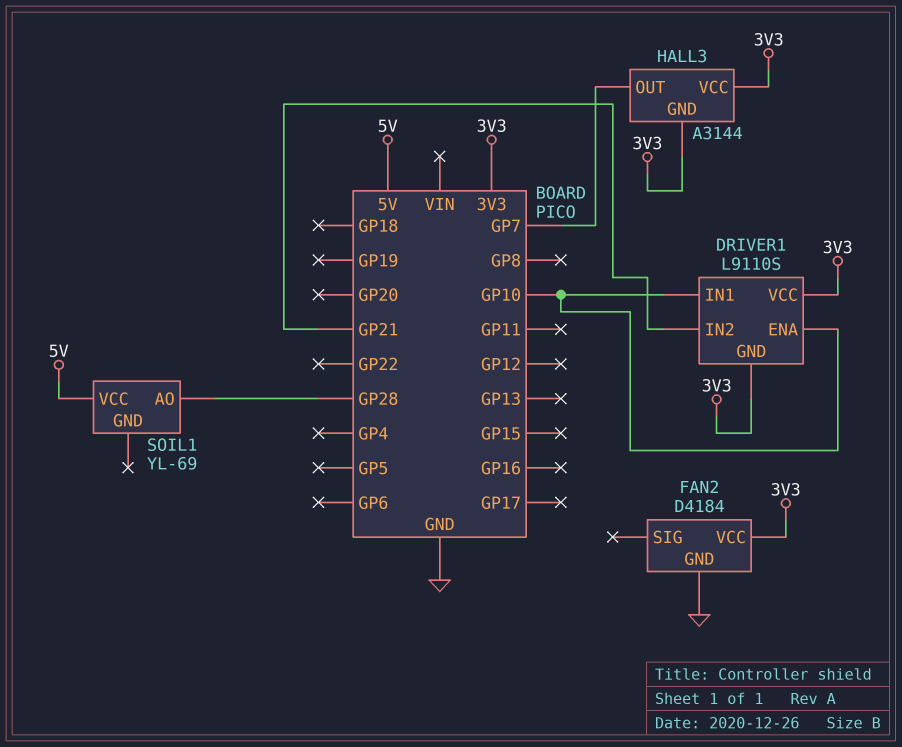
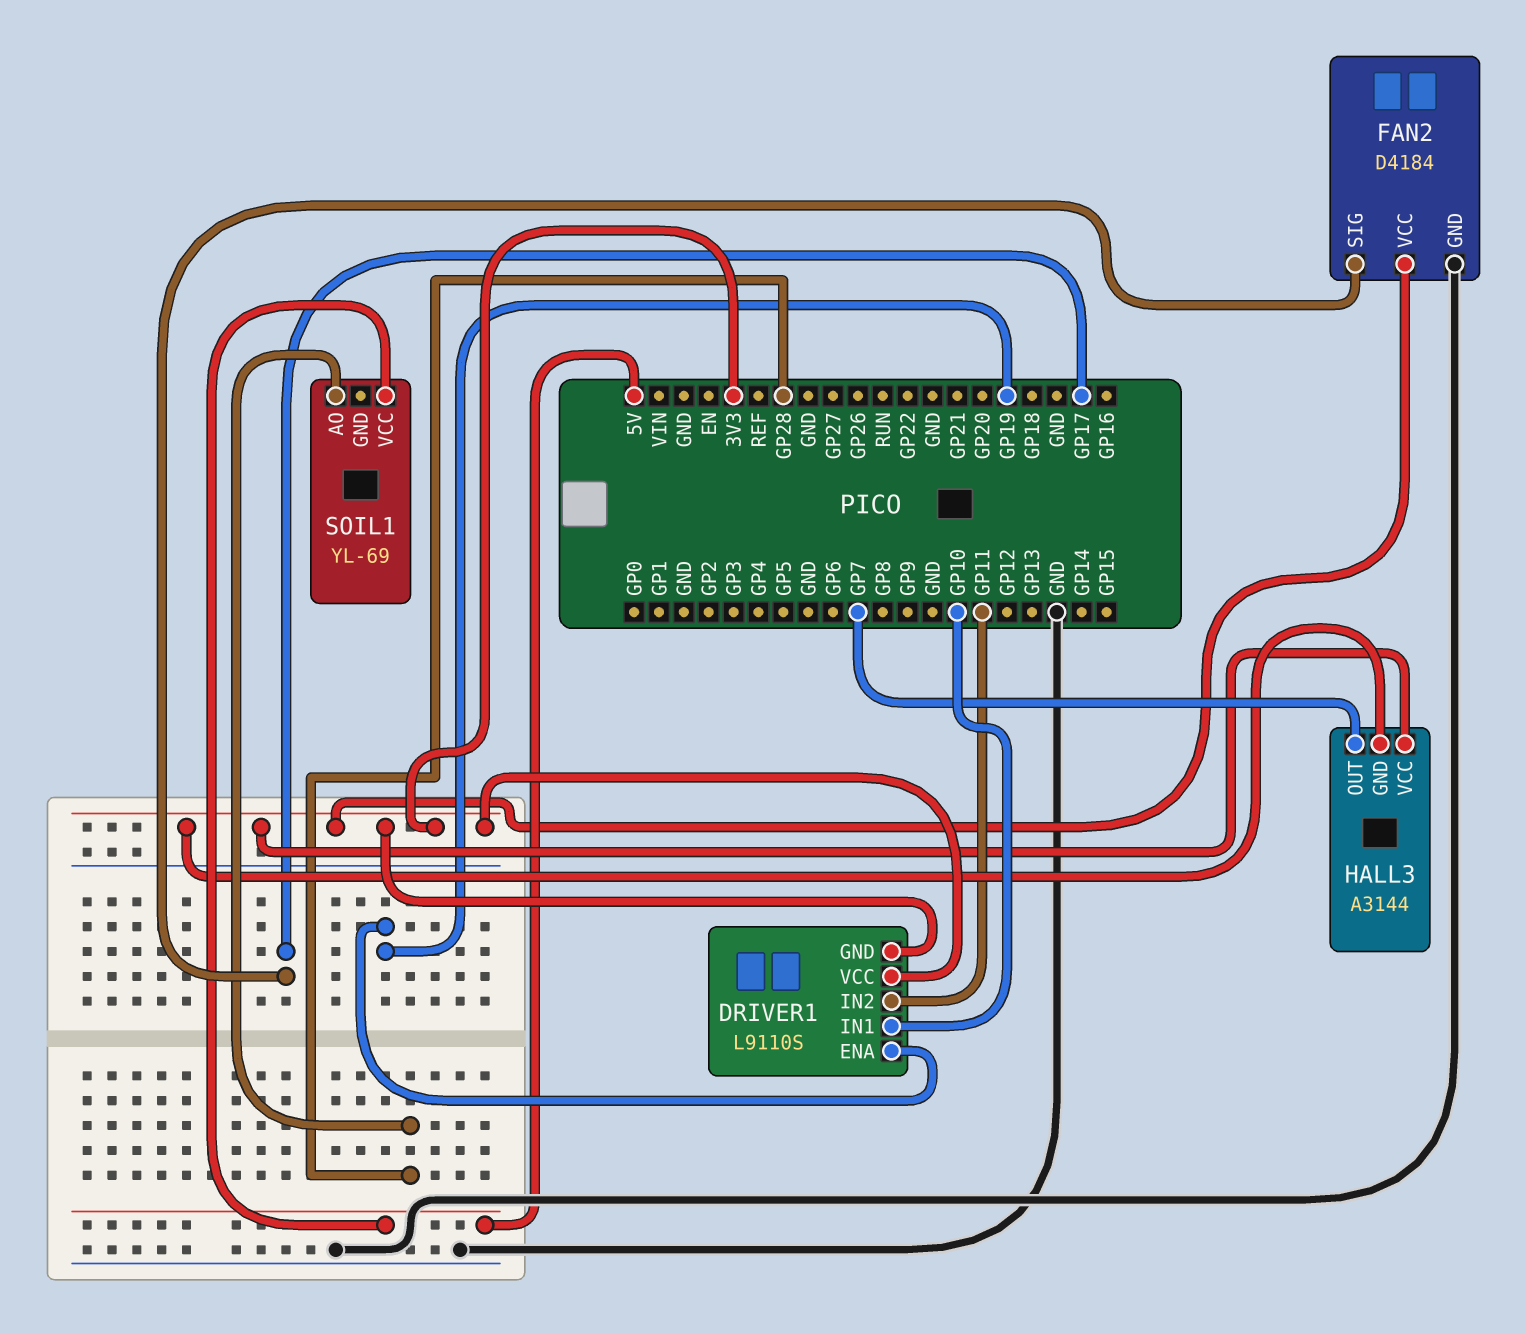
DRIVER1 pin ENA: GP10 -> GP19
DRIVER1 pin IN2: GP21 -> GP11
FAN2 pin SIG: none -> GP17

